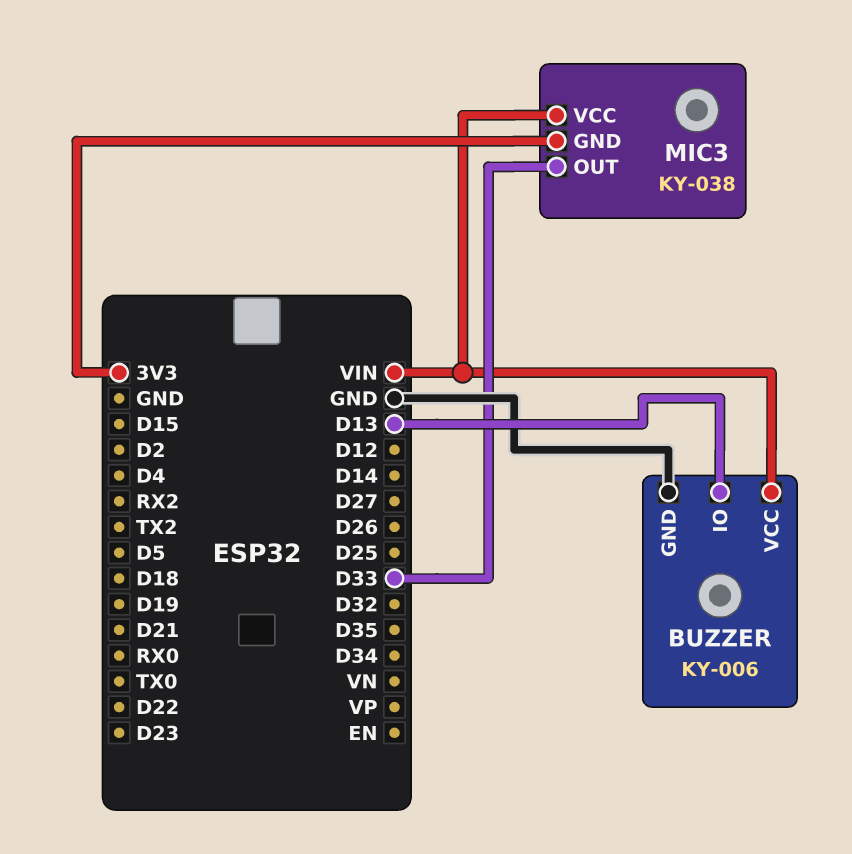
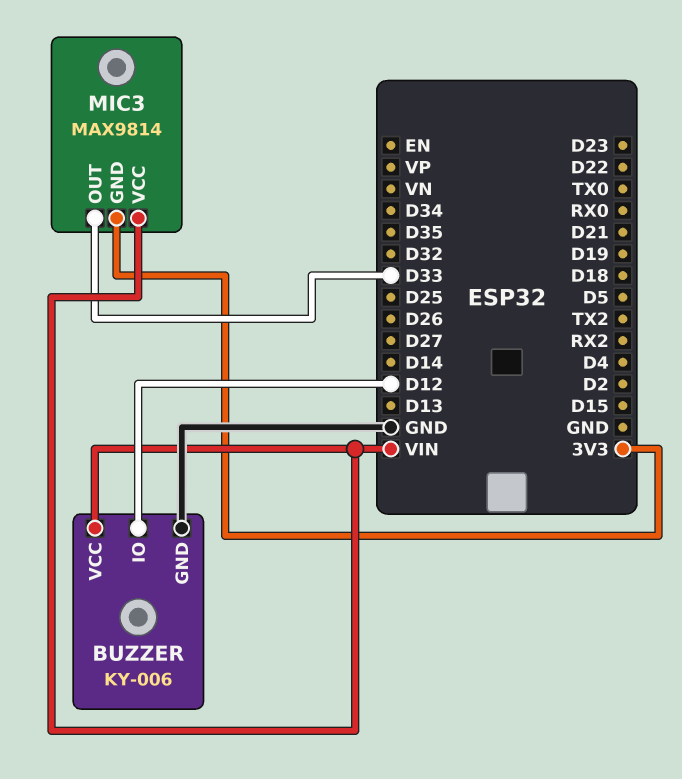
BUZZER pin IO: D13 -> D12
MIC3: KY-038 -> MAX9814

